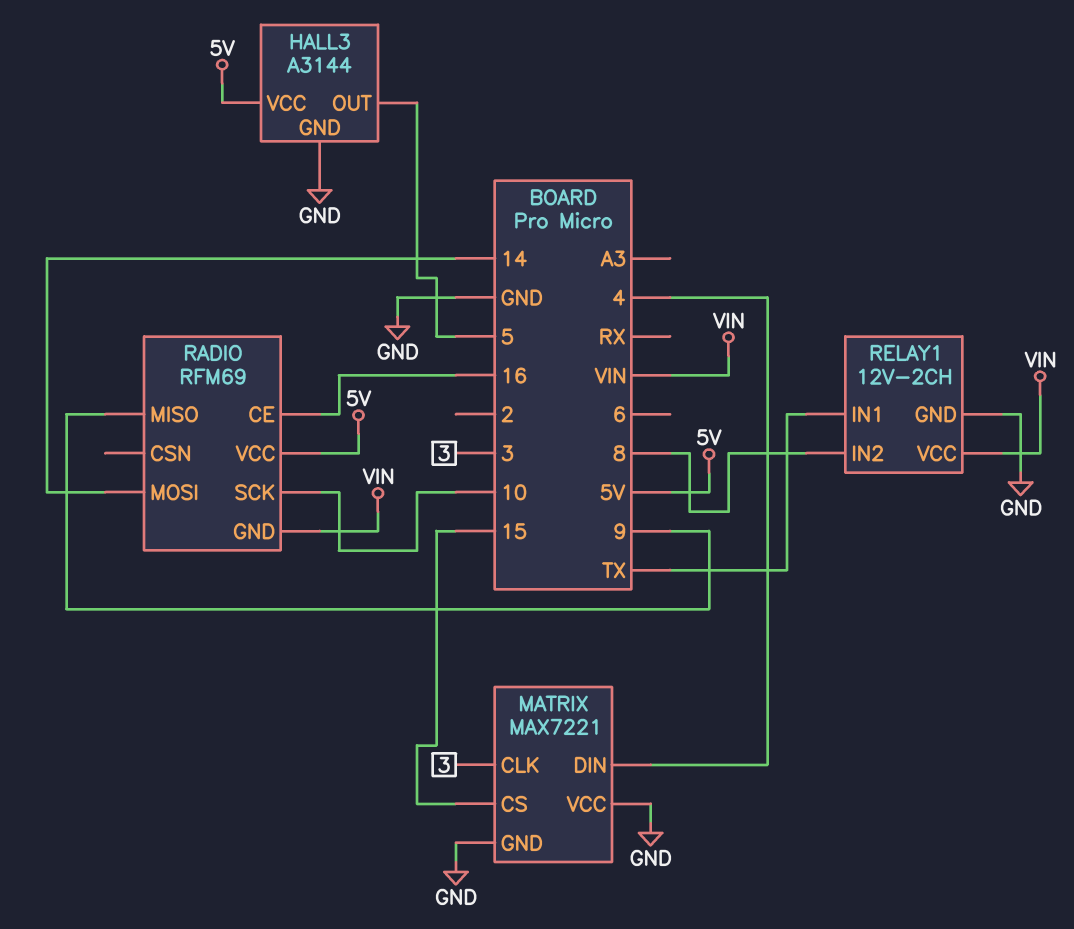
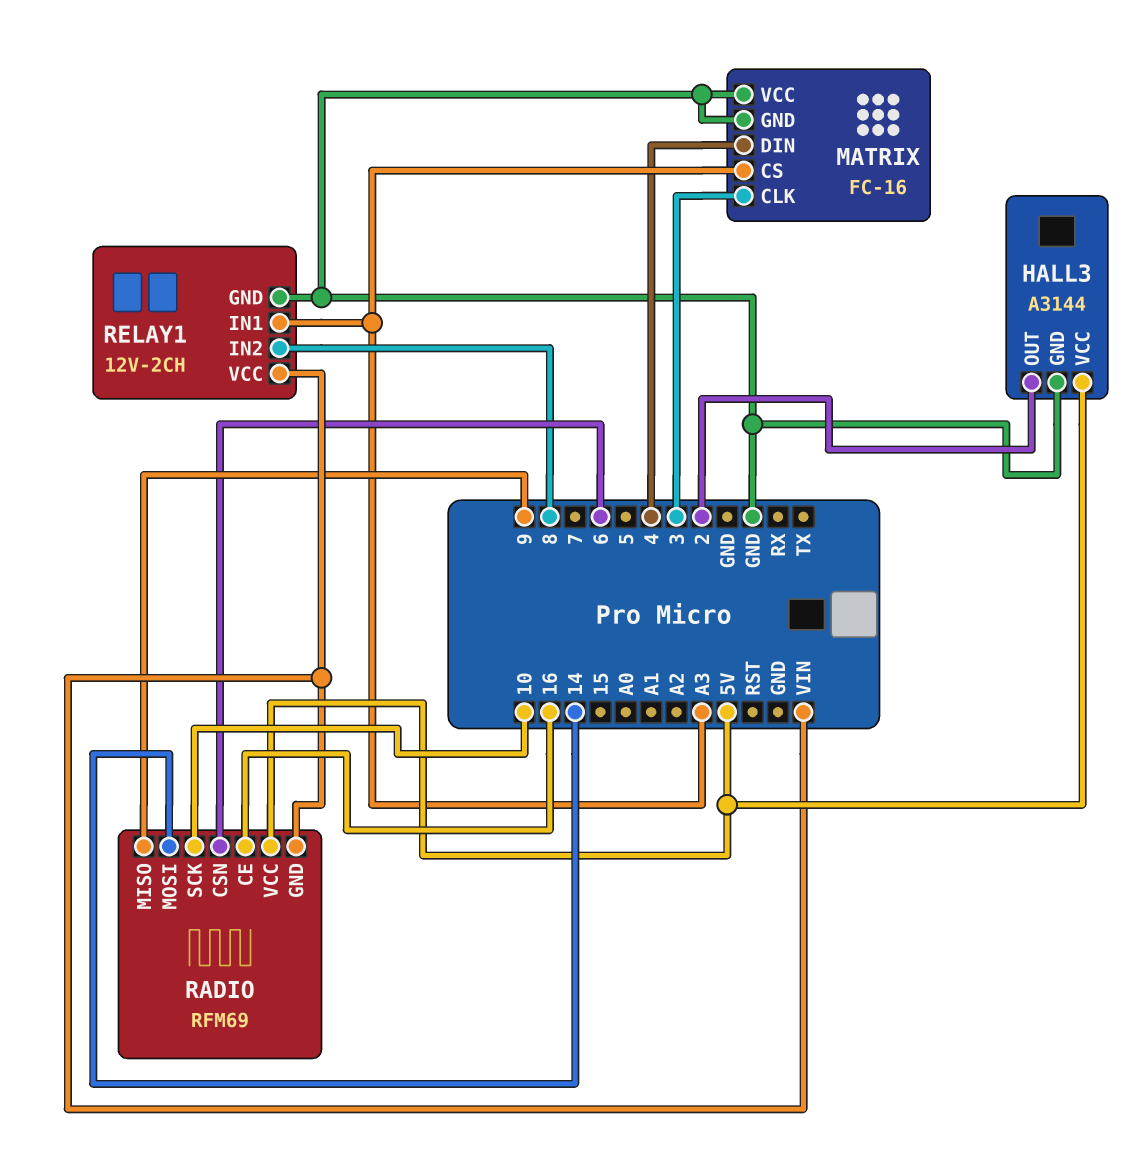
HALL3 pin OUT: 5 -> 2
MATRIX: MAX7221 -> FC-16
MATRIX pin CS: 15 -> A3
RADIO pin CSN: none -> 6
RELAY1 pin IN1: TX -> A3

